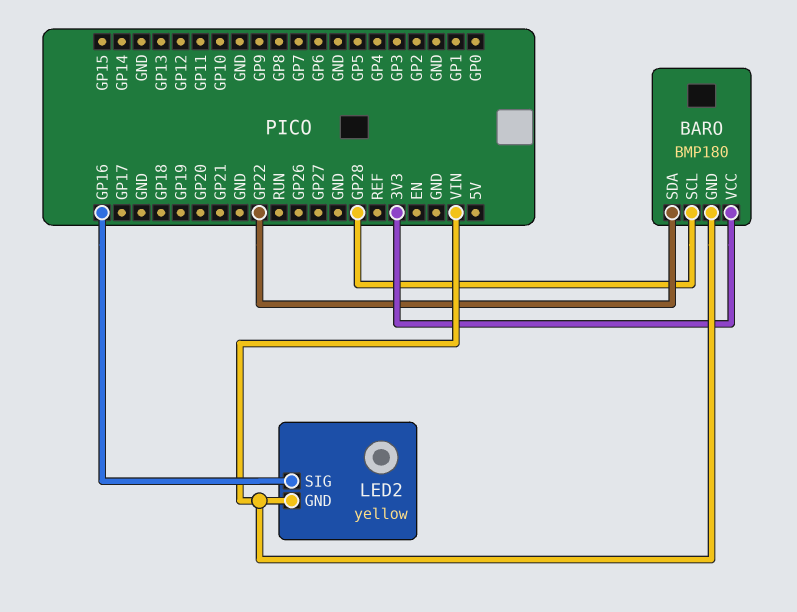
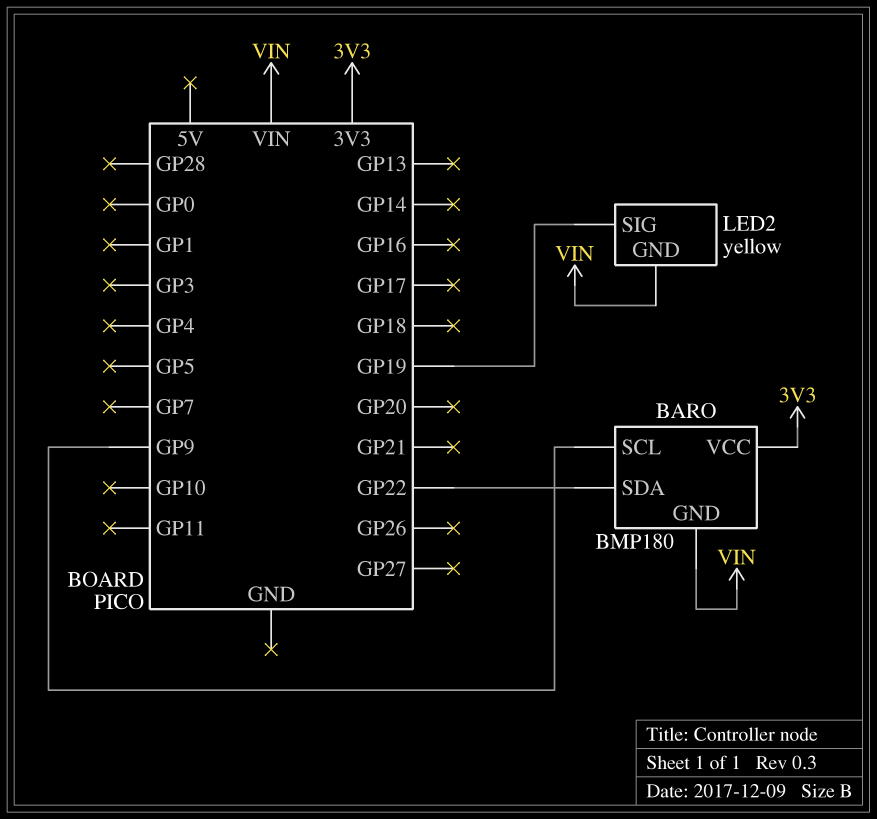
BARO pin SCL: GP28 -> GP9
LED2 pin SIG: GP16 -> GP19

